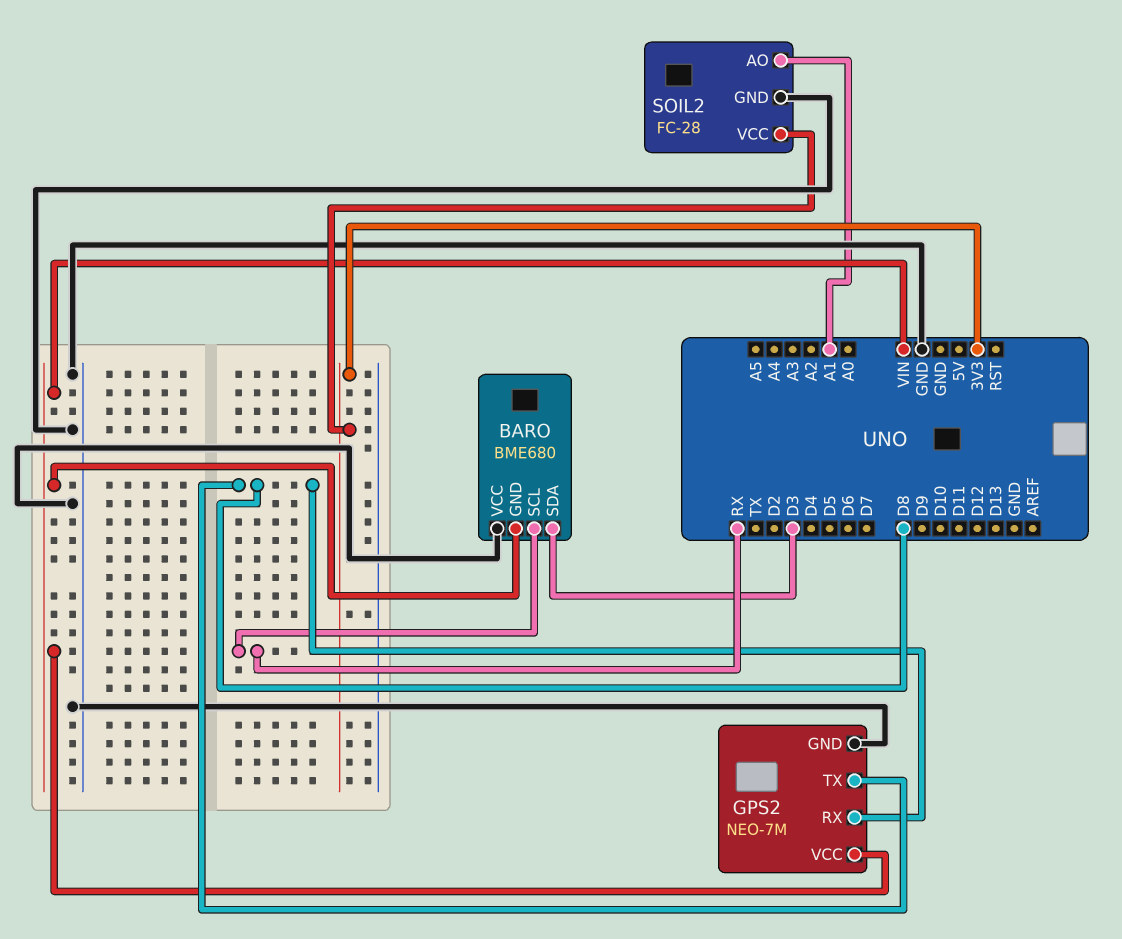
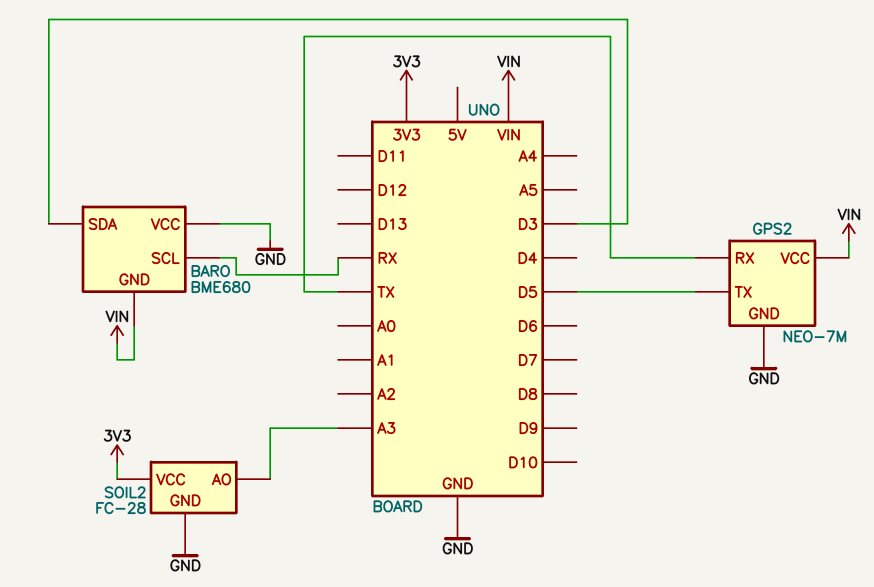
GPS2 pin RX: D8 -> TX
GPS2 pin TX: D8 -> D5
SOIL2 pin AO: A1 -> A3

